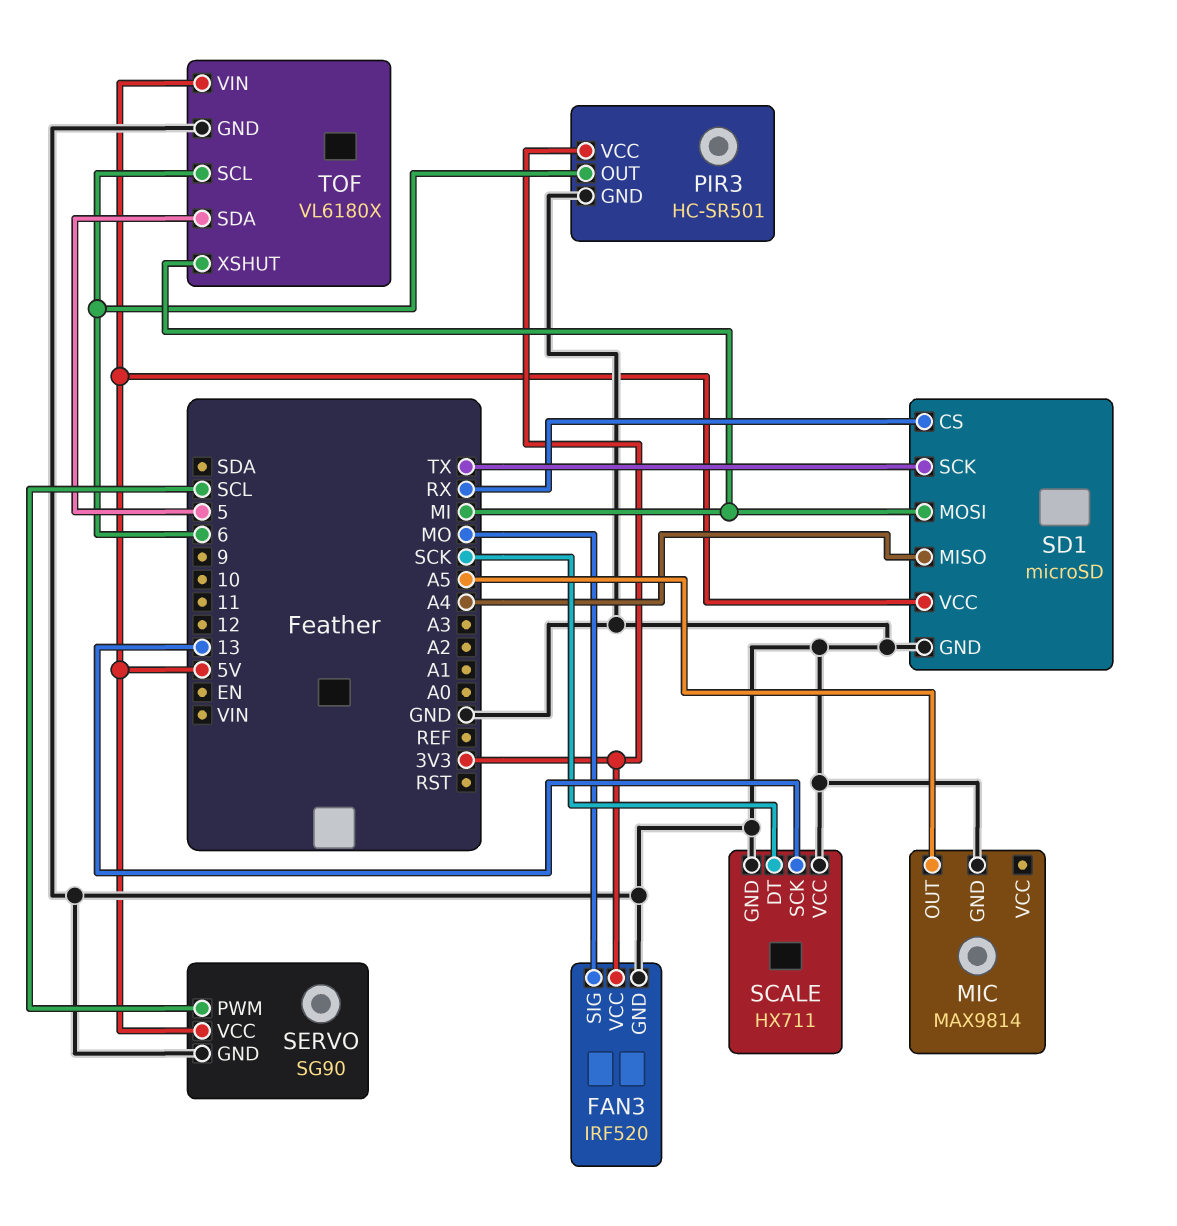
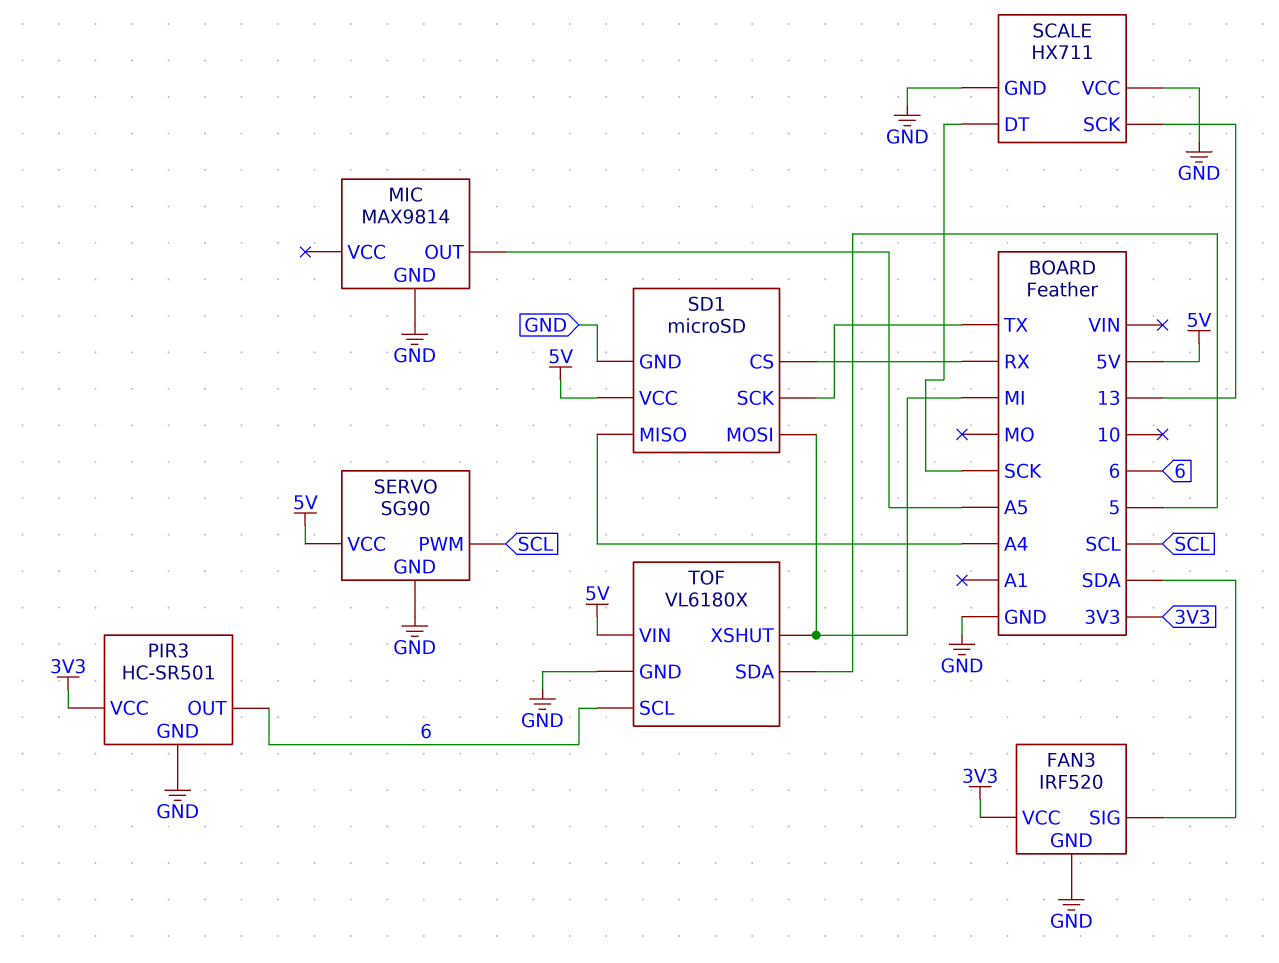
FAN3 pin SIG: MO -> SDA

